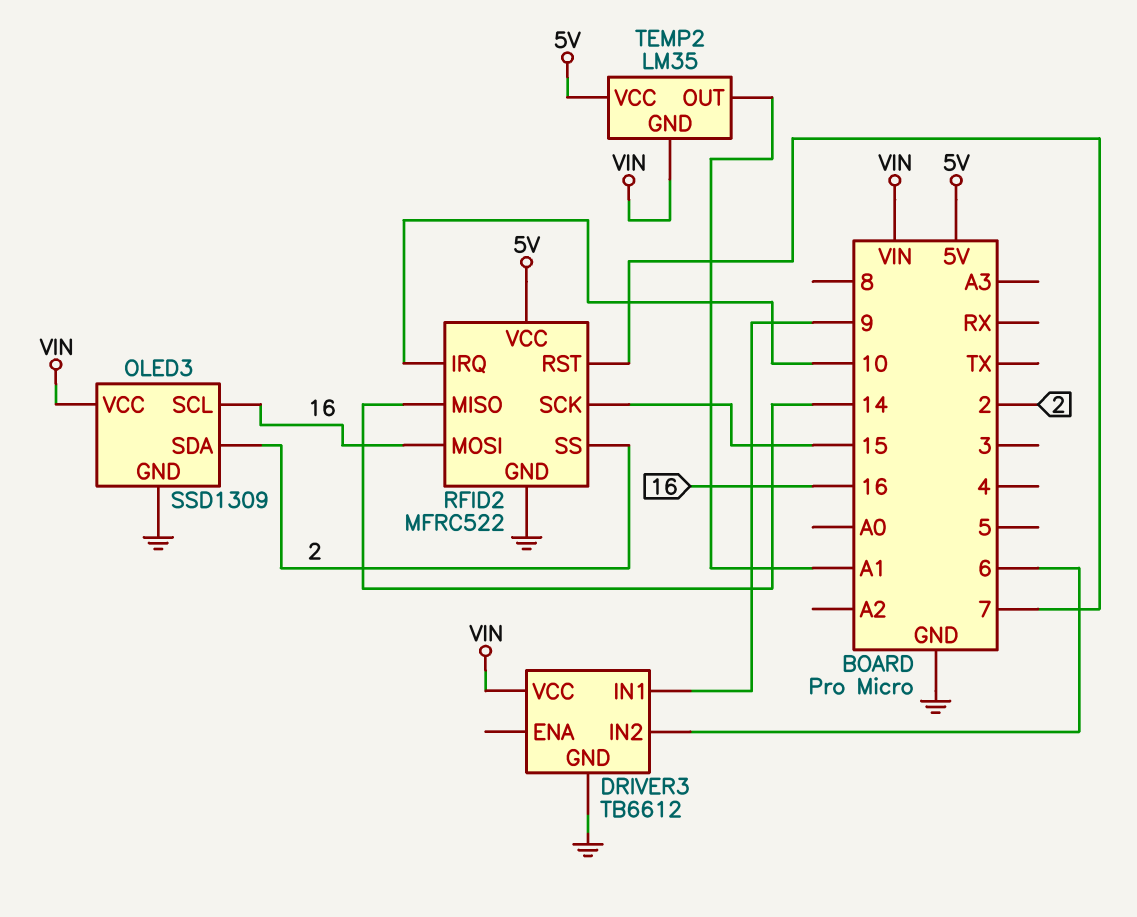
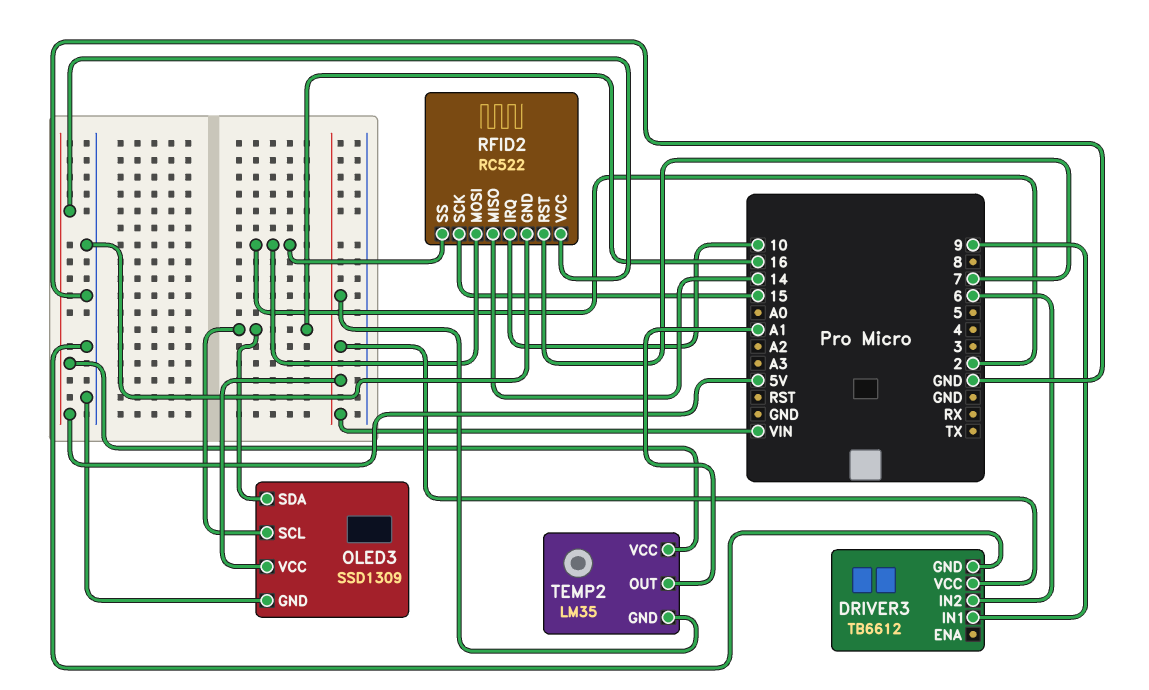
OLED3 pin SDA: 2 -> 16
RFID2: MFRC522 -> RC522
RFID2 pin MOSI: 16 -> 2

